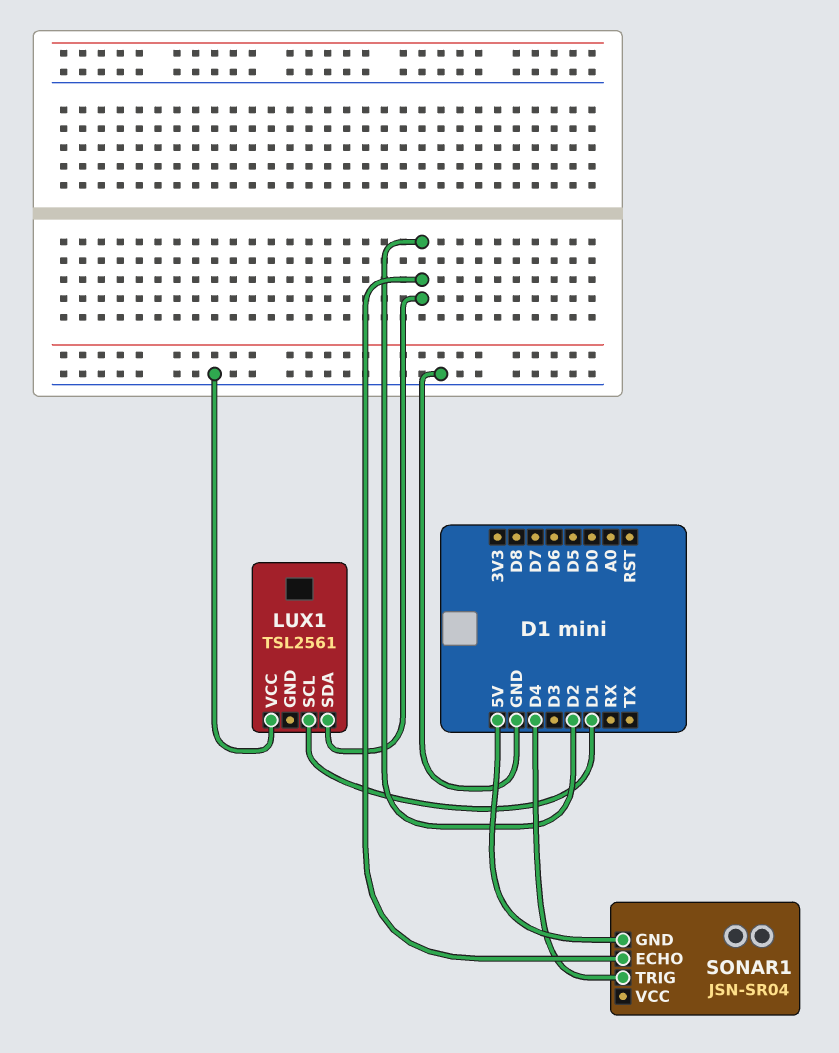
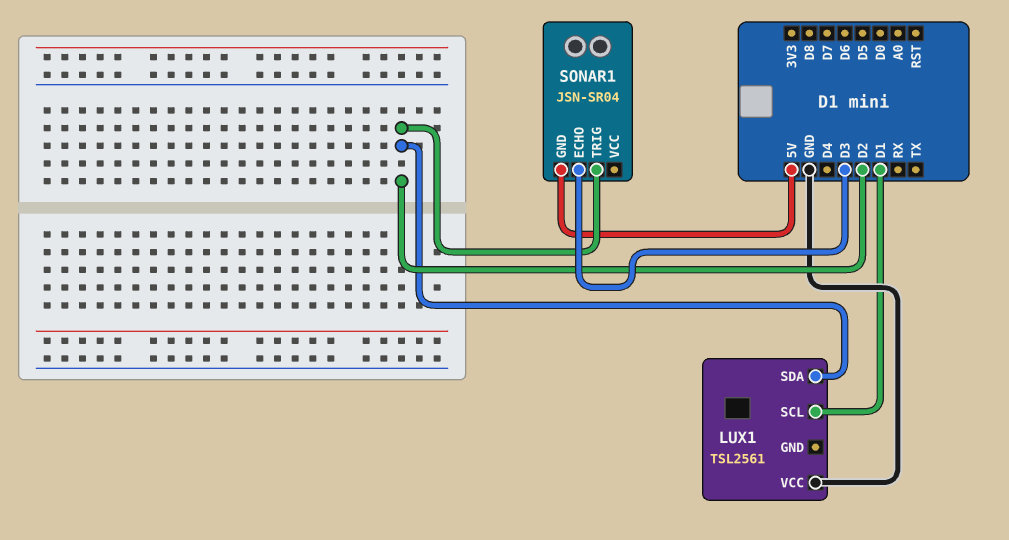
SONAR1 pin ECHO: D2 -> D3
SONAR1 pin TRIG: D4 -> D2

